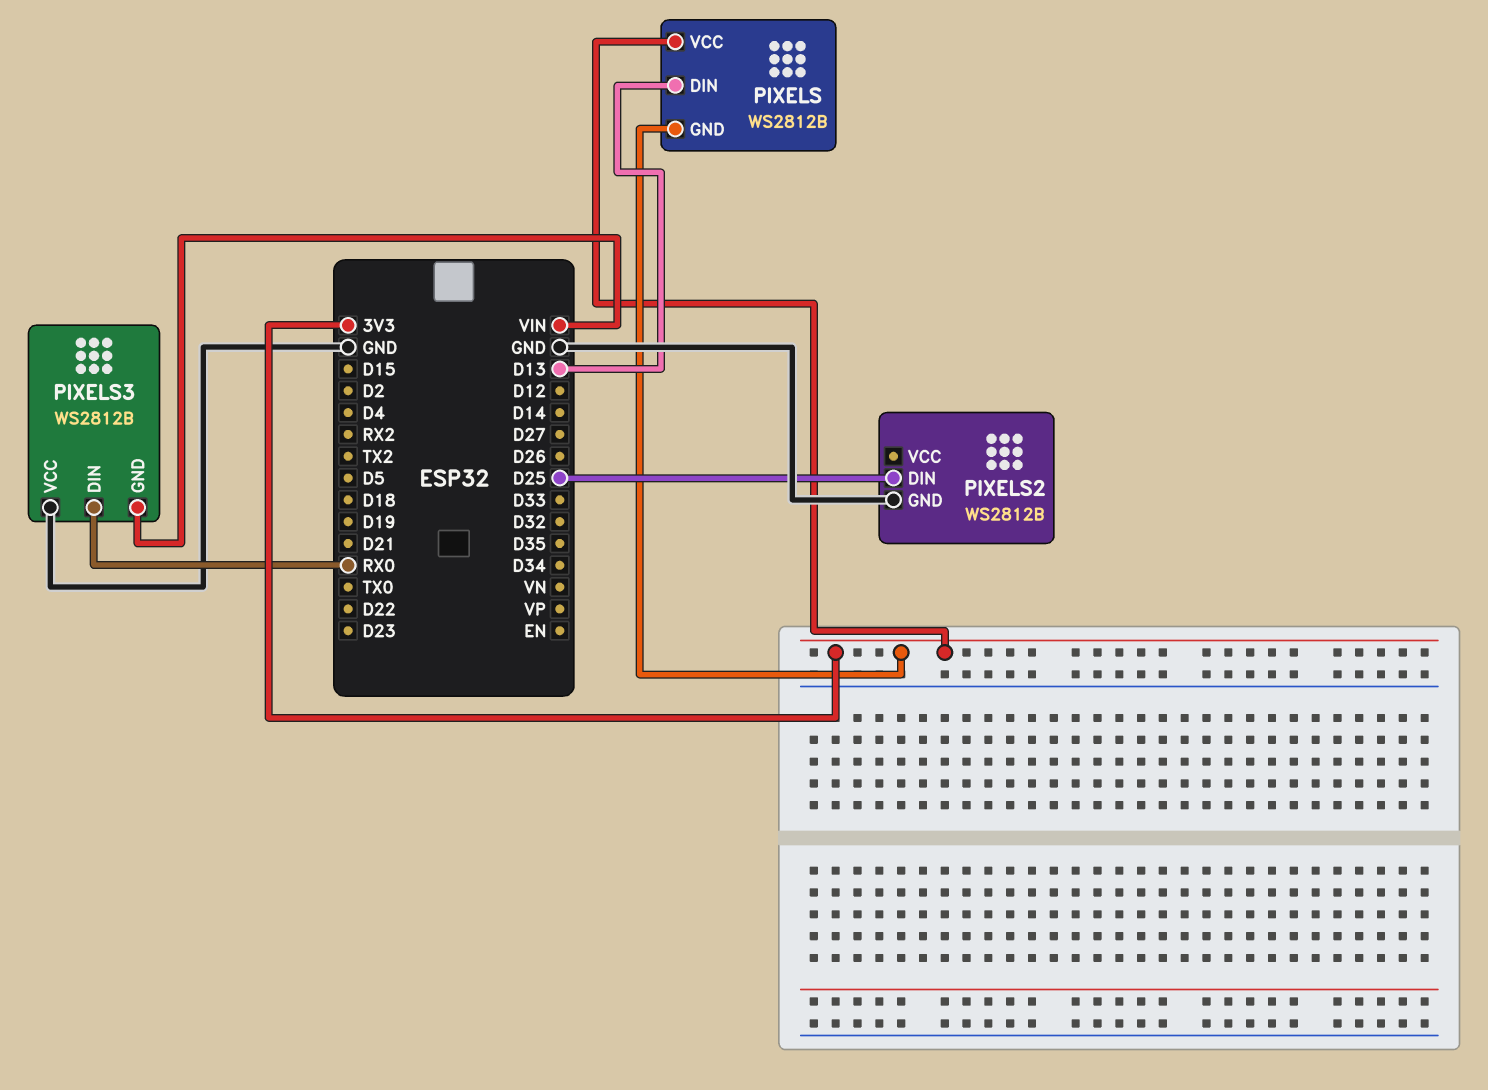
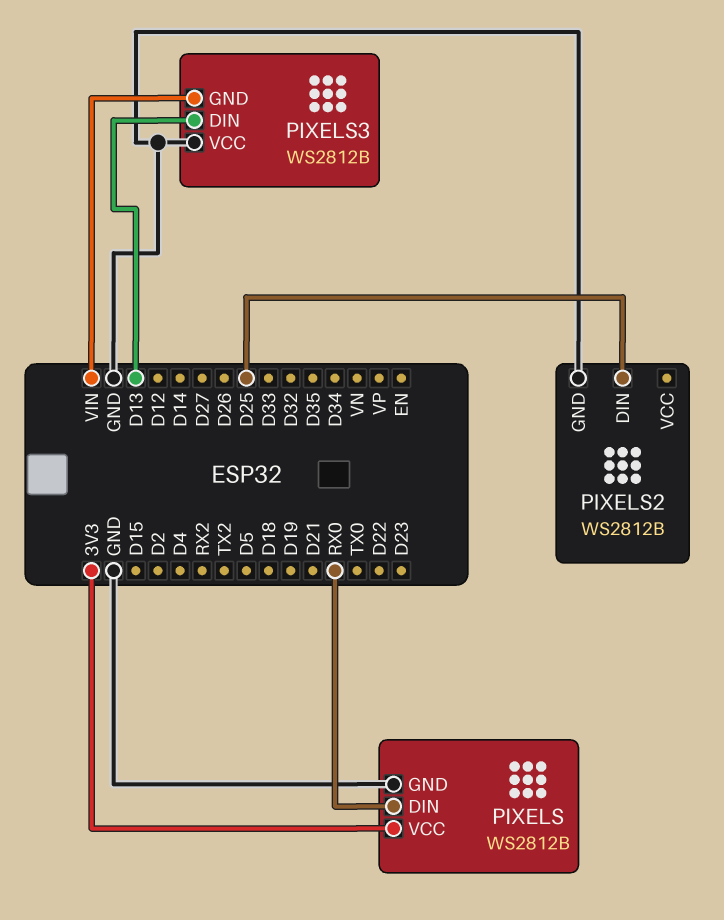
PIXELS pin DIN: D13 -> RX0
PIXELS pin GND: 3V3 -> GND
PIXELS3 pin DIN: RX0 -> D13

